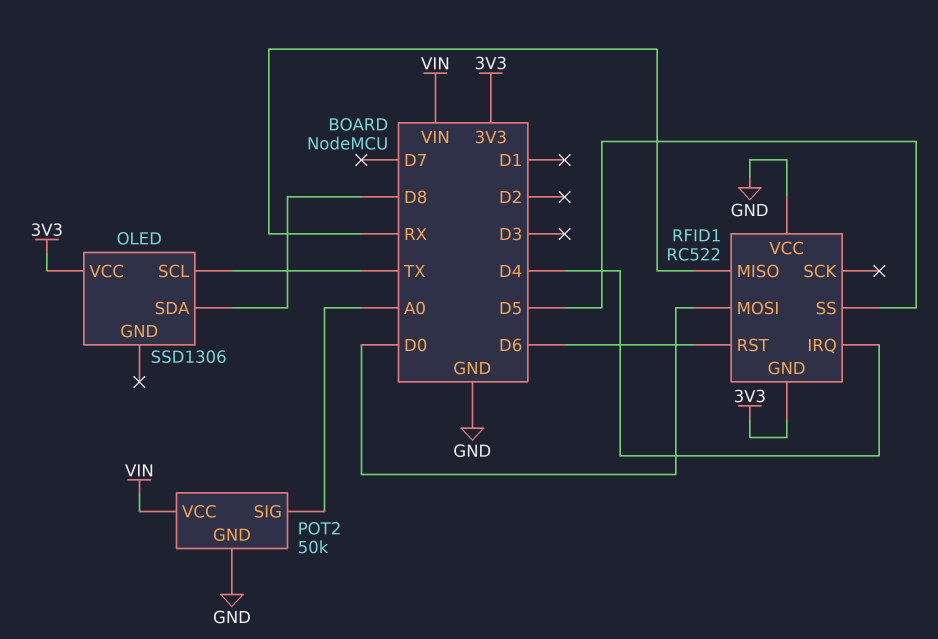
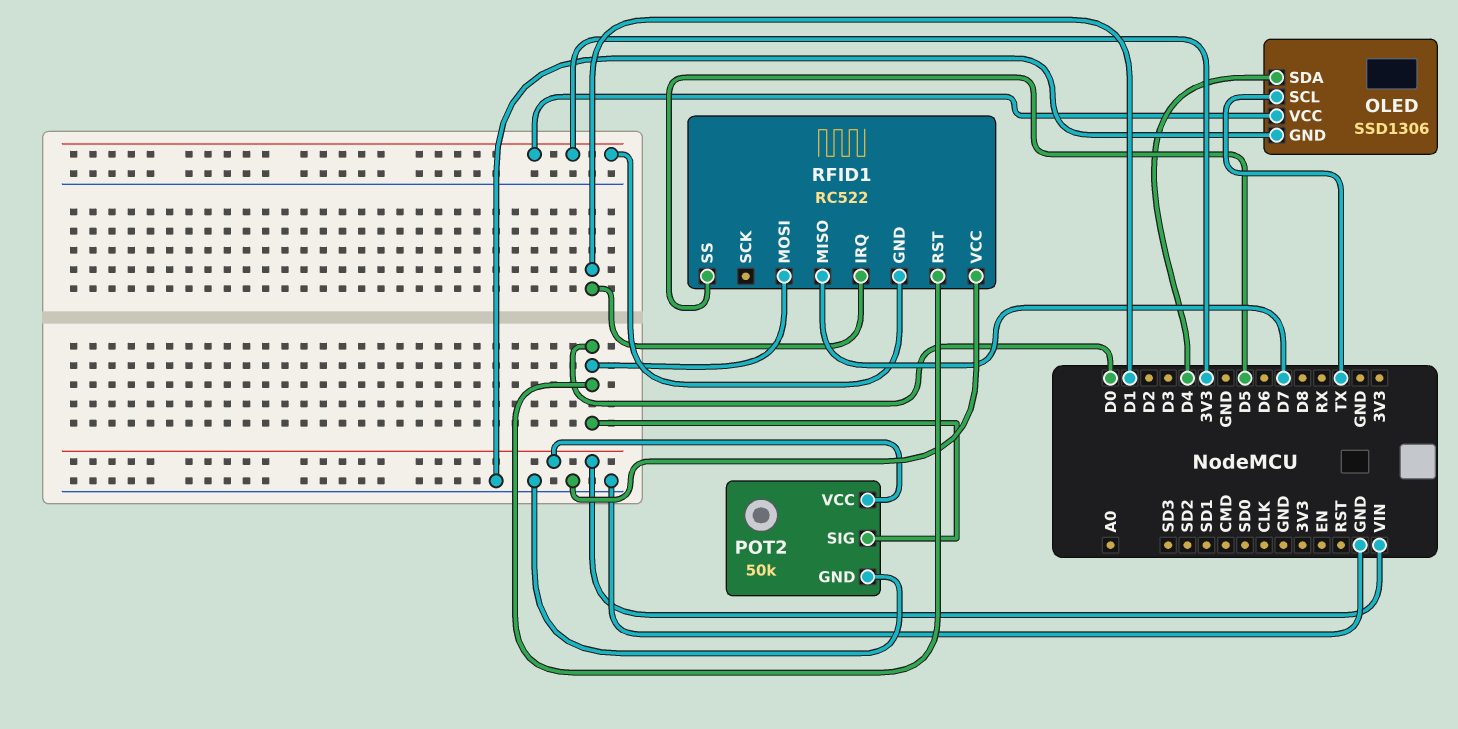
OLED pin GND: none -> GND
OLED pin SDA: D8 -> D4
POT2 pin SIG: A0 -> D0
RFID1 pin IRQ: D4 -> D1
RFID1 pin MISO: RX -> D7
RFID1 pin RST: D6 -> D0

